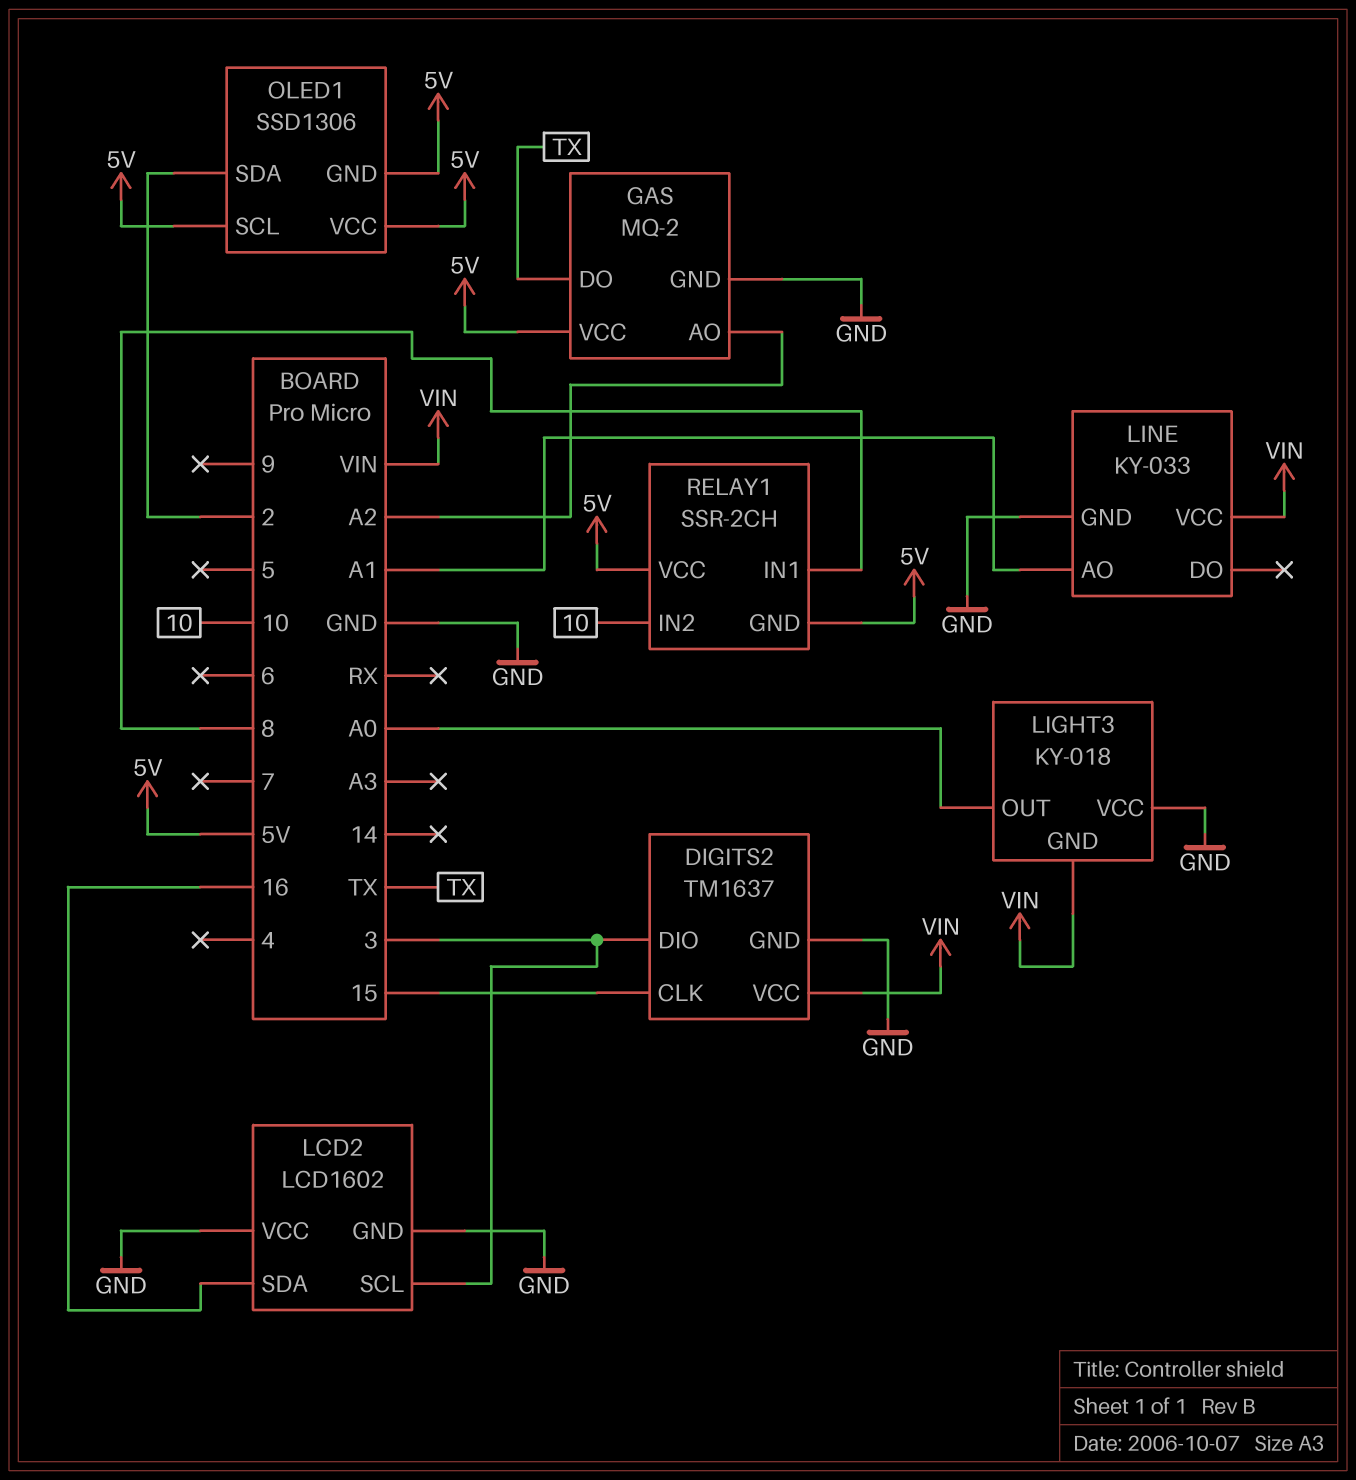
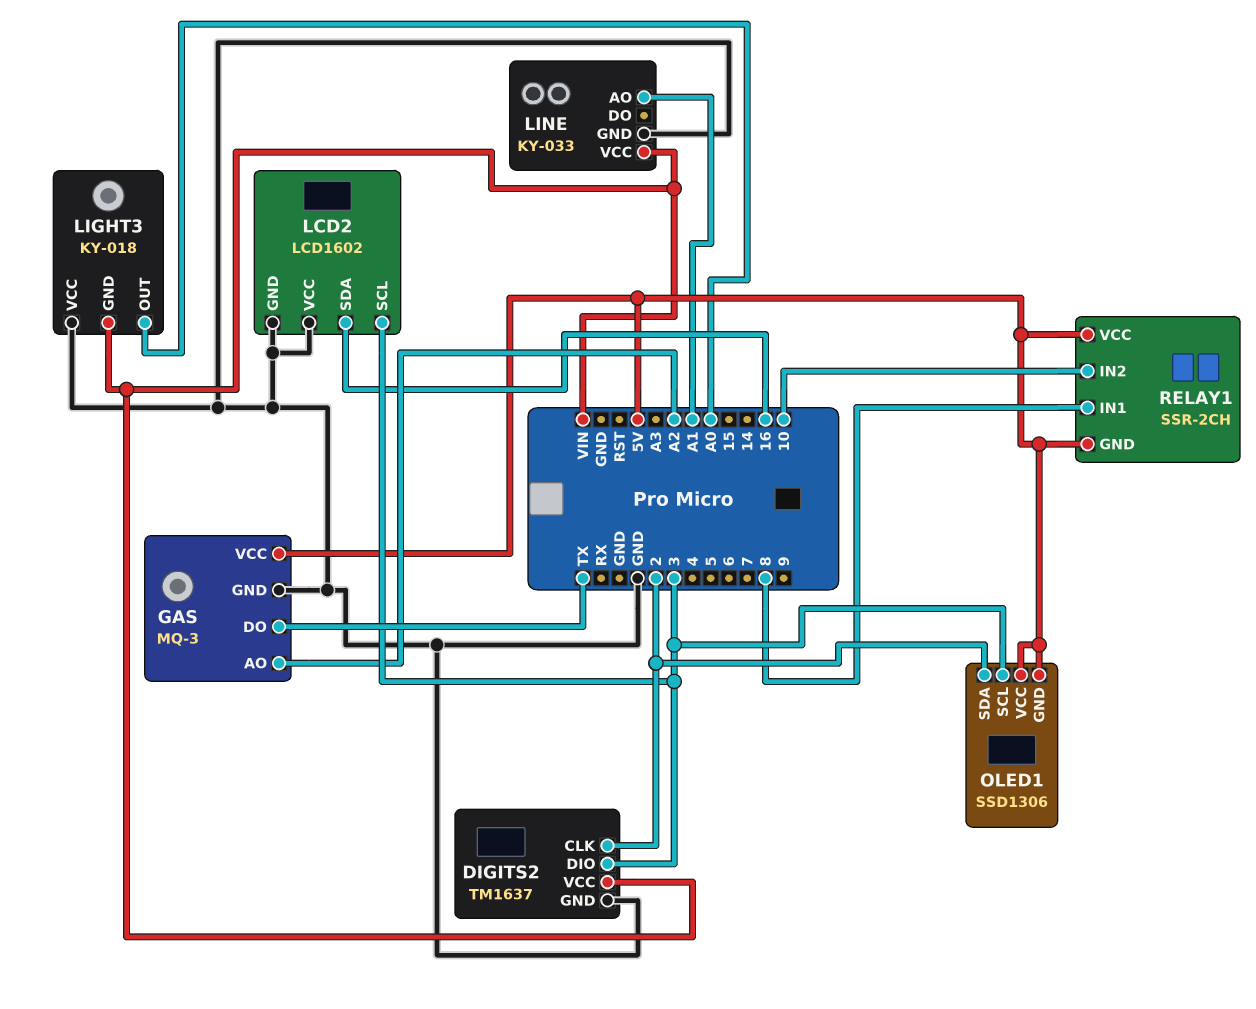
DIGITS2 pin CLK: 15 -> 2
GAS: MQ-2 -> MQ-3
OLED1 pin SCL: 5V -> 3

